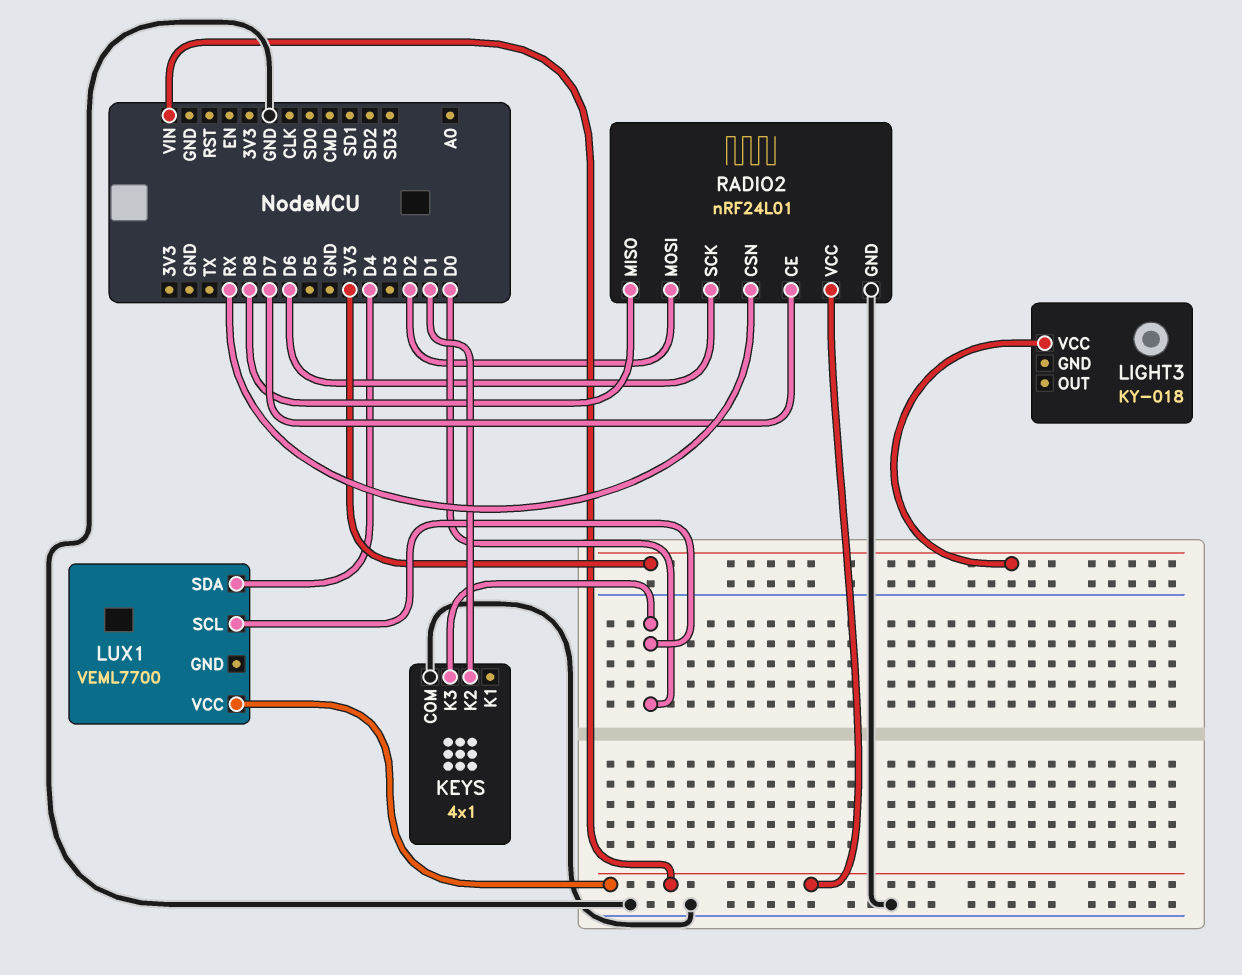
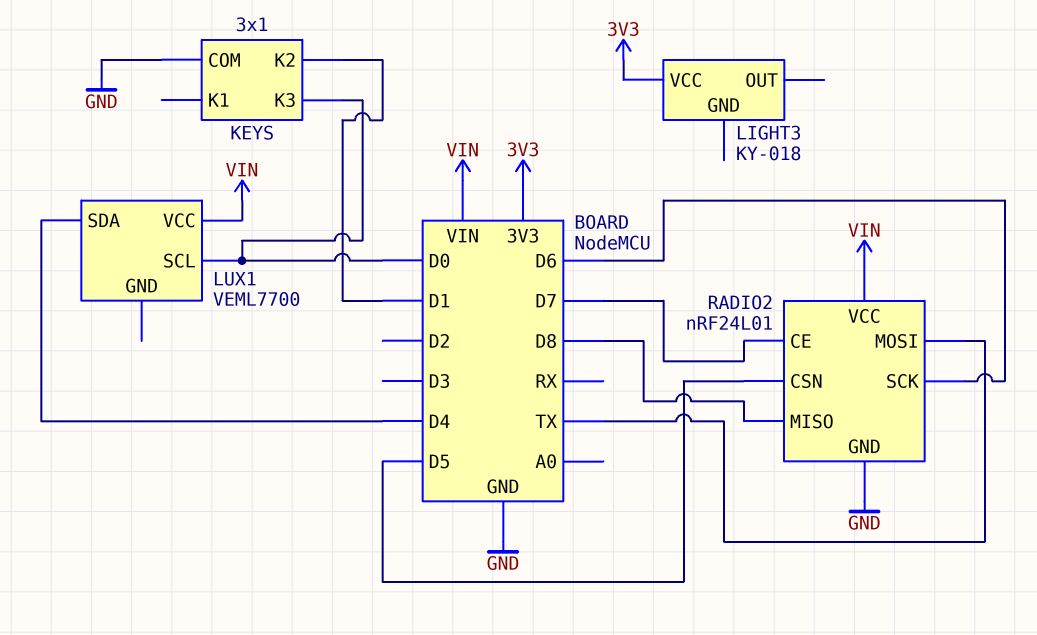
KEYS: 4x1 -> 3x1
RADIO2 pin CSN: RX -> D5
RADIO2 pin MOSI: D2 -> TX

